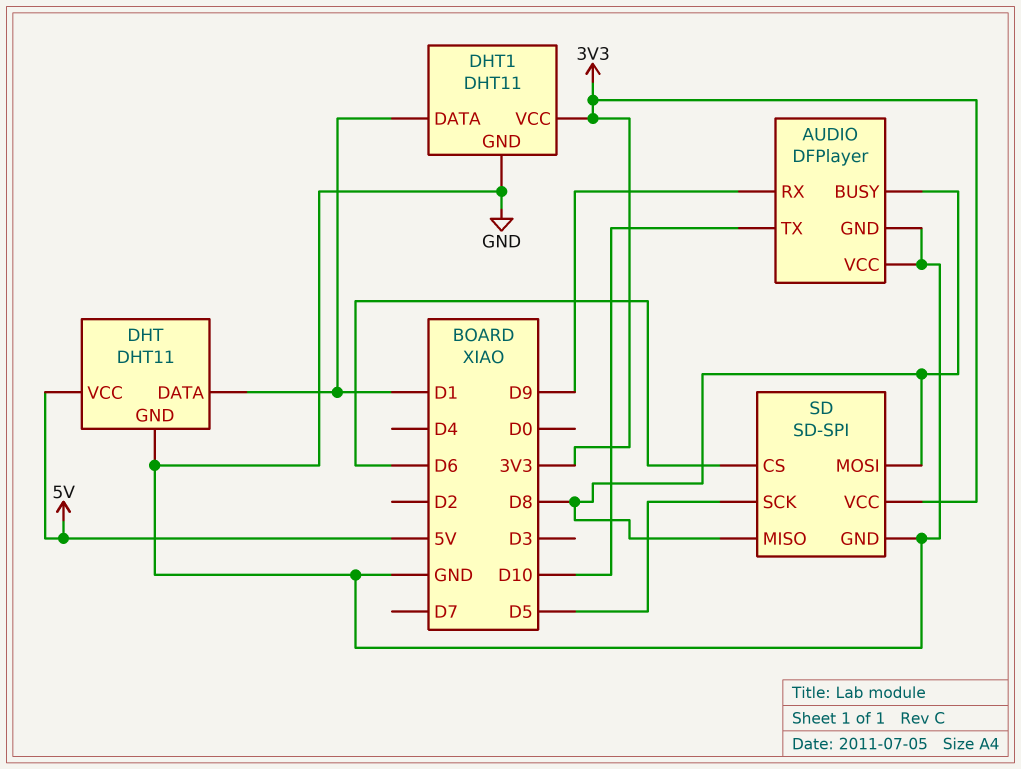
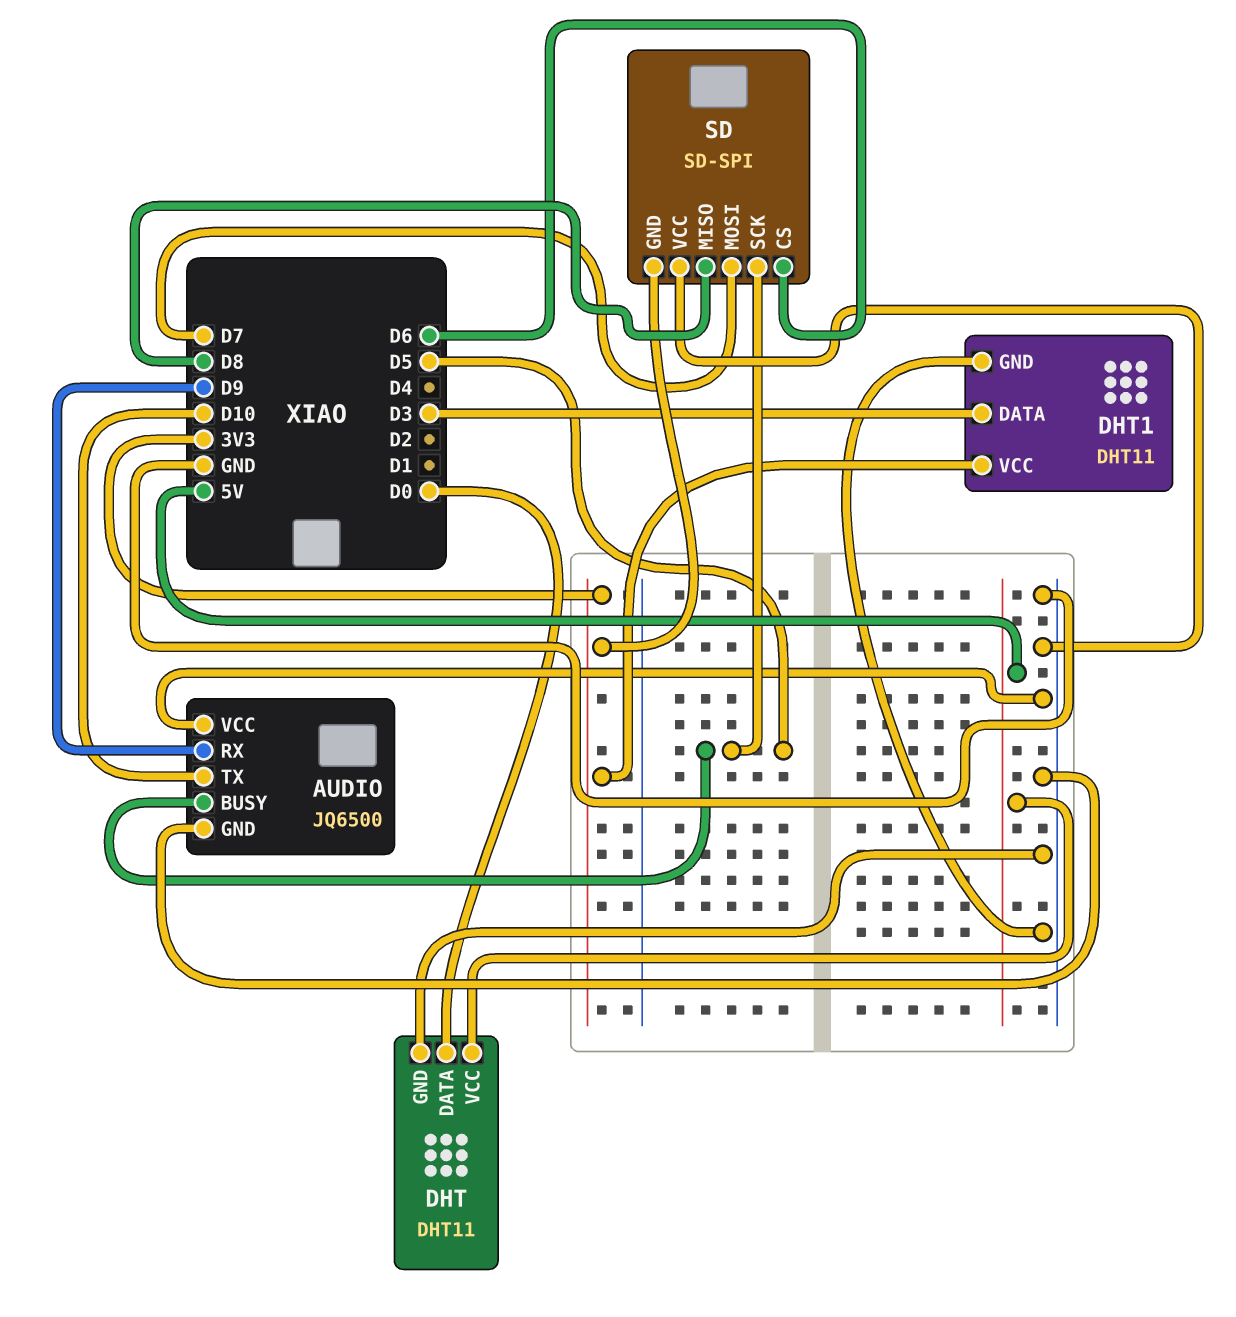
AUDIO: DFPlayer -> JQ6500
AUDIO pin BUSY: D8 -> D5
DHT pin DATA: D1 -> D0
DHT1 pin DATA: D1 -> D3
SD pin GND: GND -> 3V3
SD pin MOSI: D8 -> D7
SD pin VCC: 3V3 -> GND

